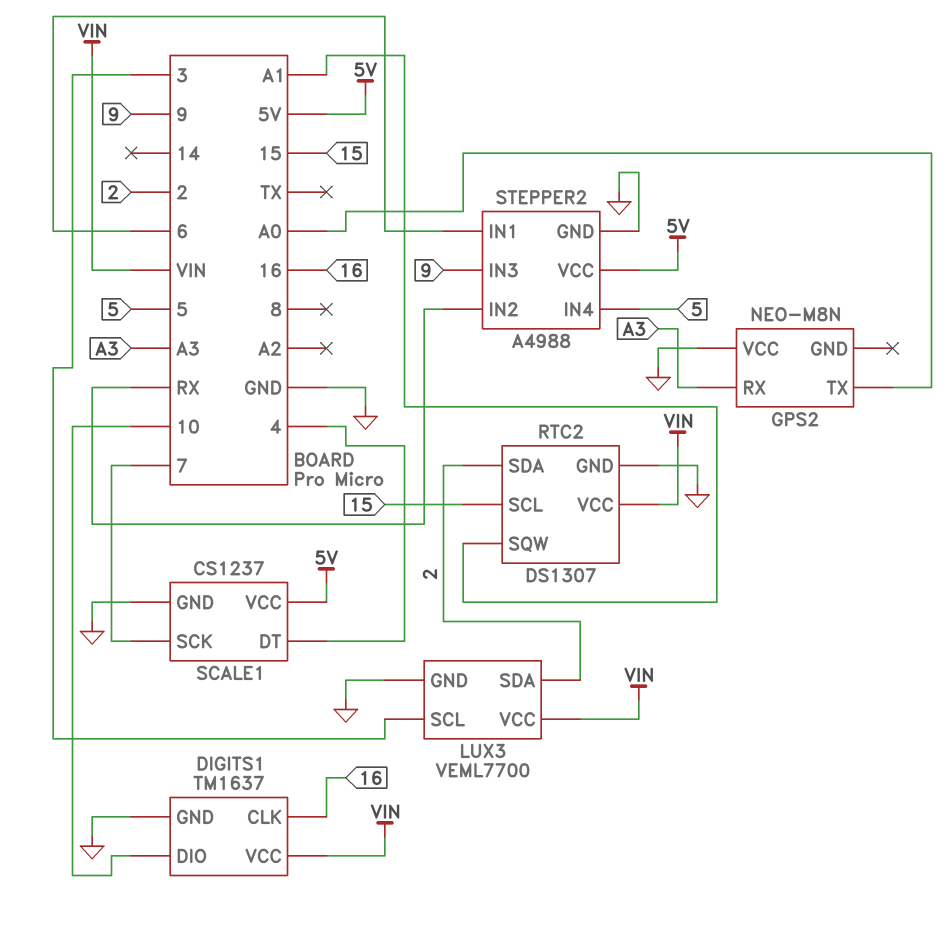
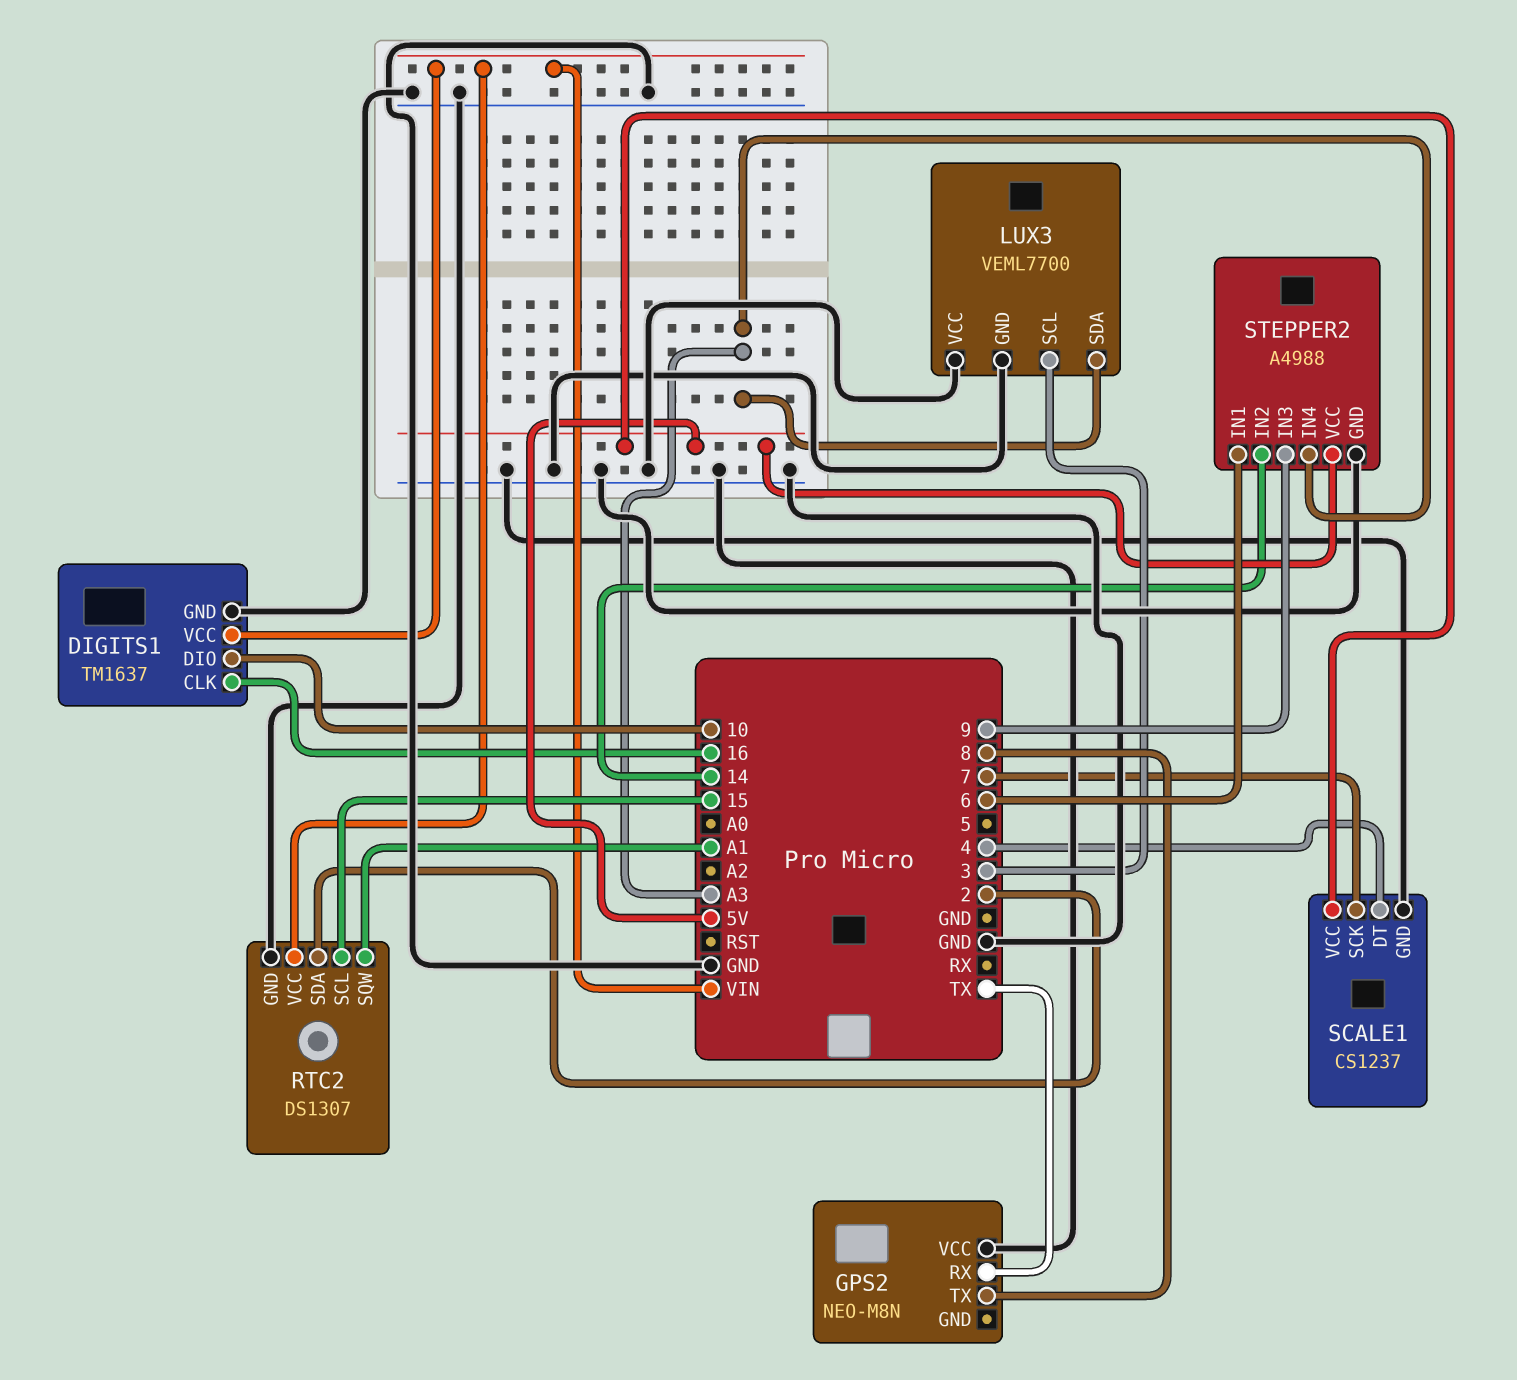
GPS2 pin RX: A3 -> TX
GPS2 pin TX: A0 -> 8
LUX3 pin SDA: 2 -> A3
LUX3 pin VCC: VIN -> GND
STEPPER2 pin IN2: RX -> 14
STEPPER2 pin IN4: 5 -> A3

